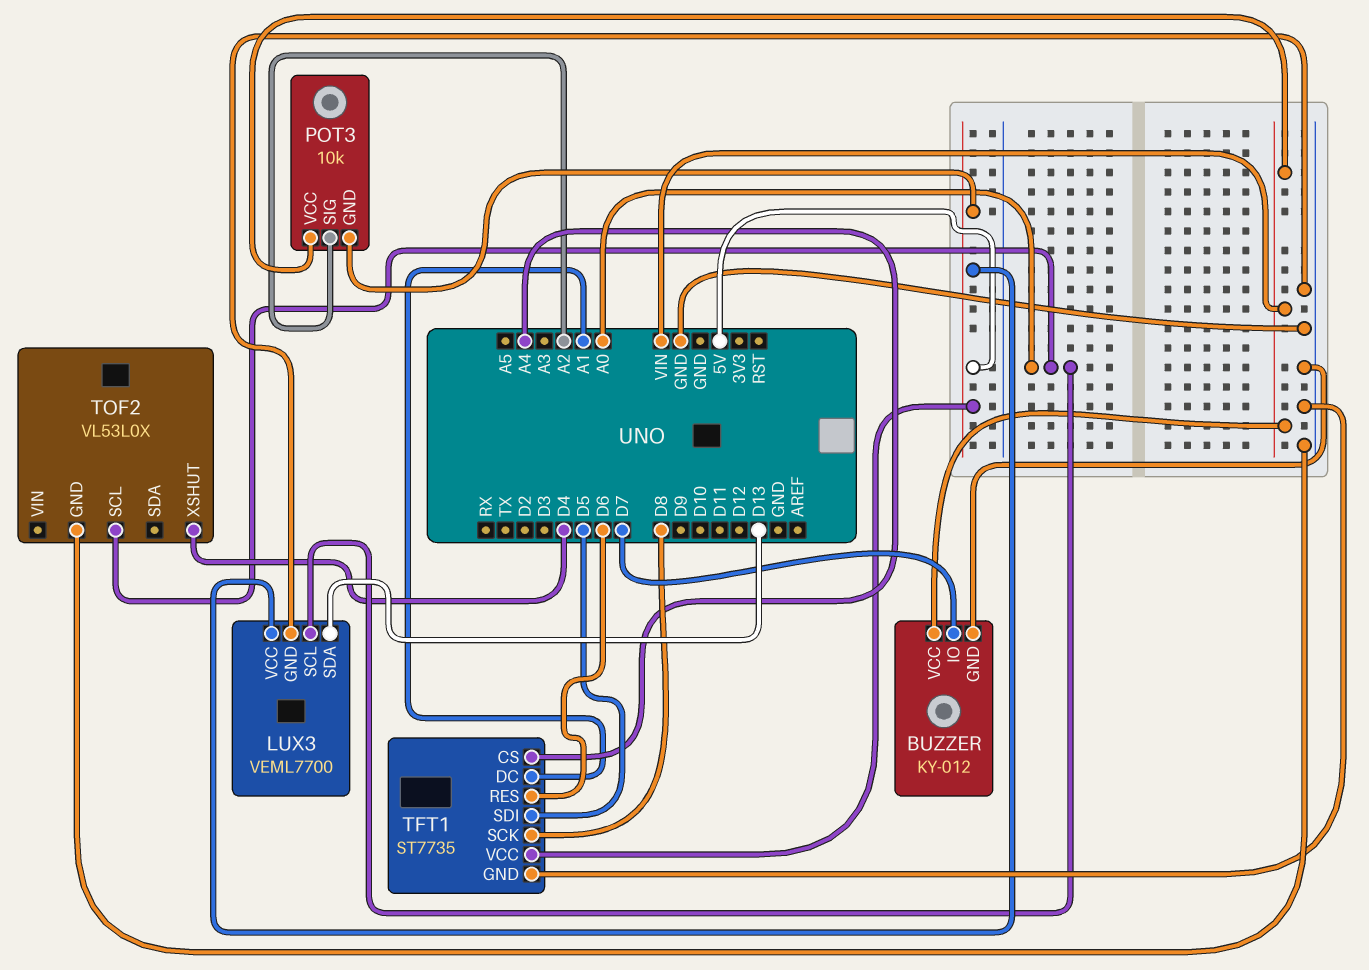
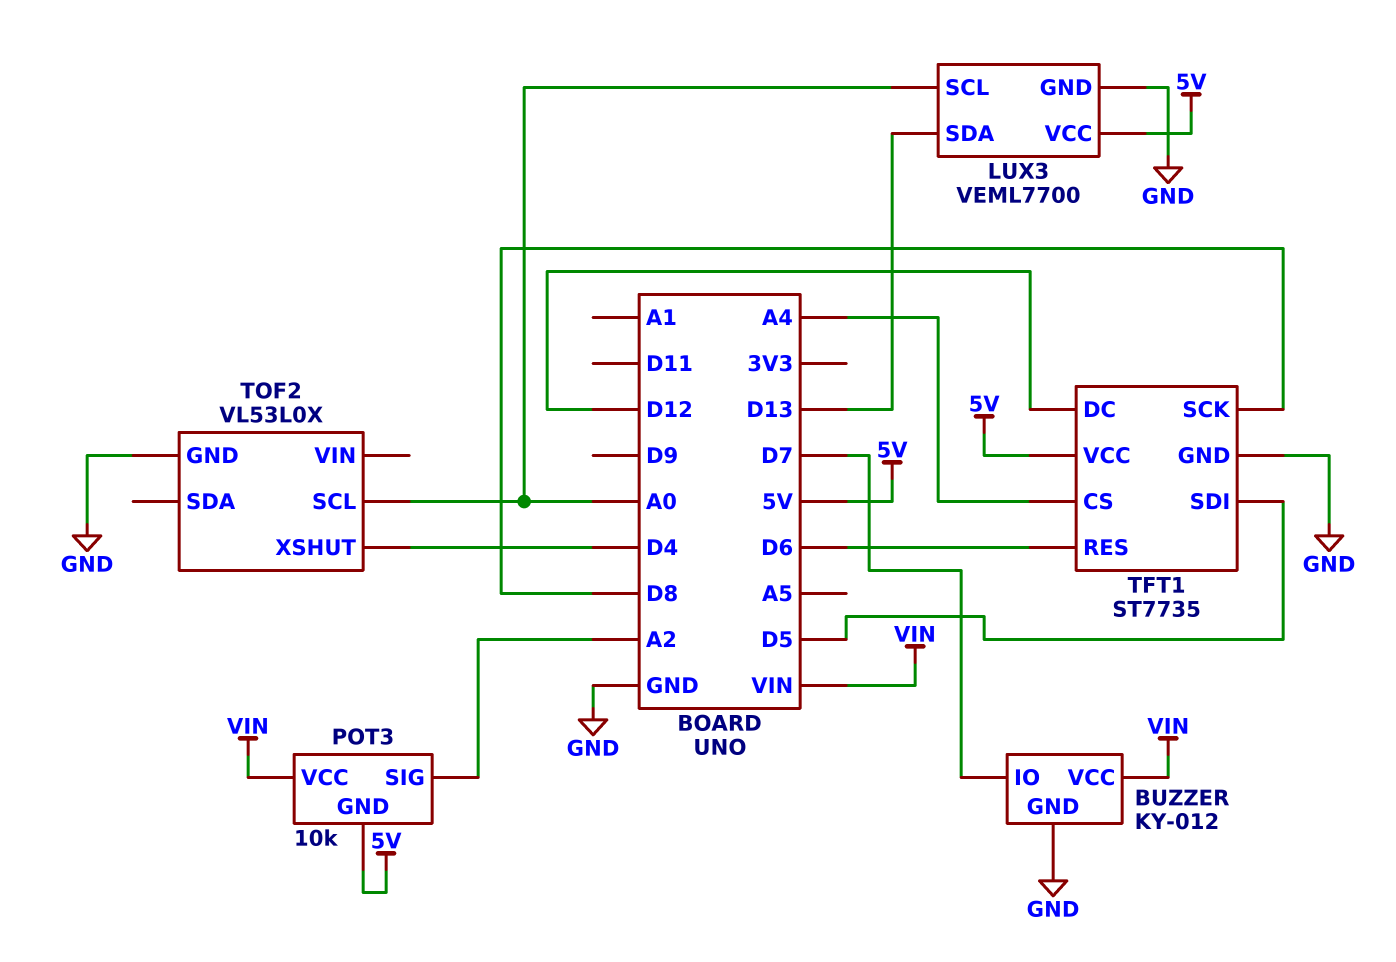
TFT1 pin DC: A1 -> D12

